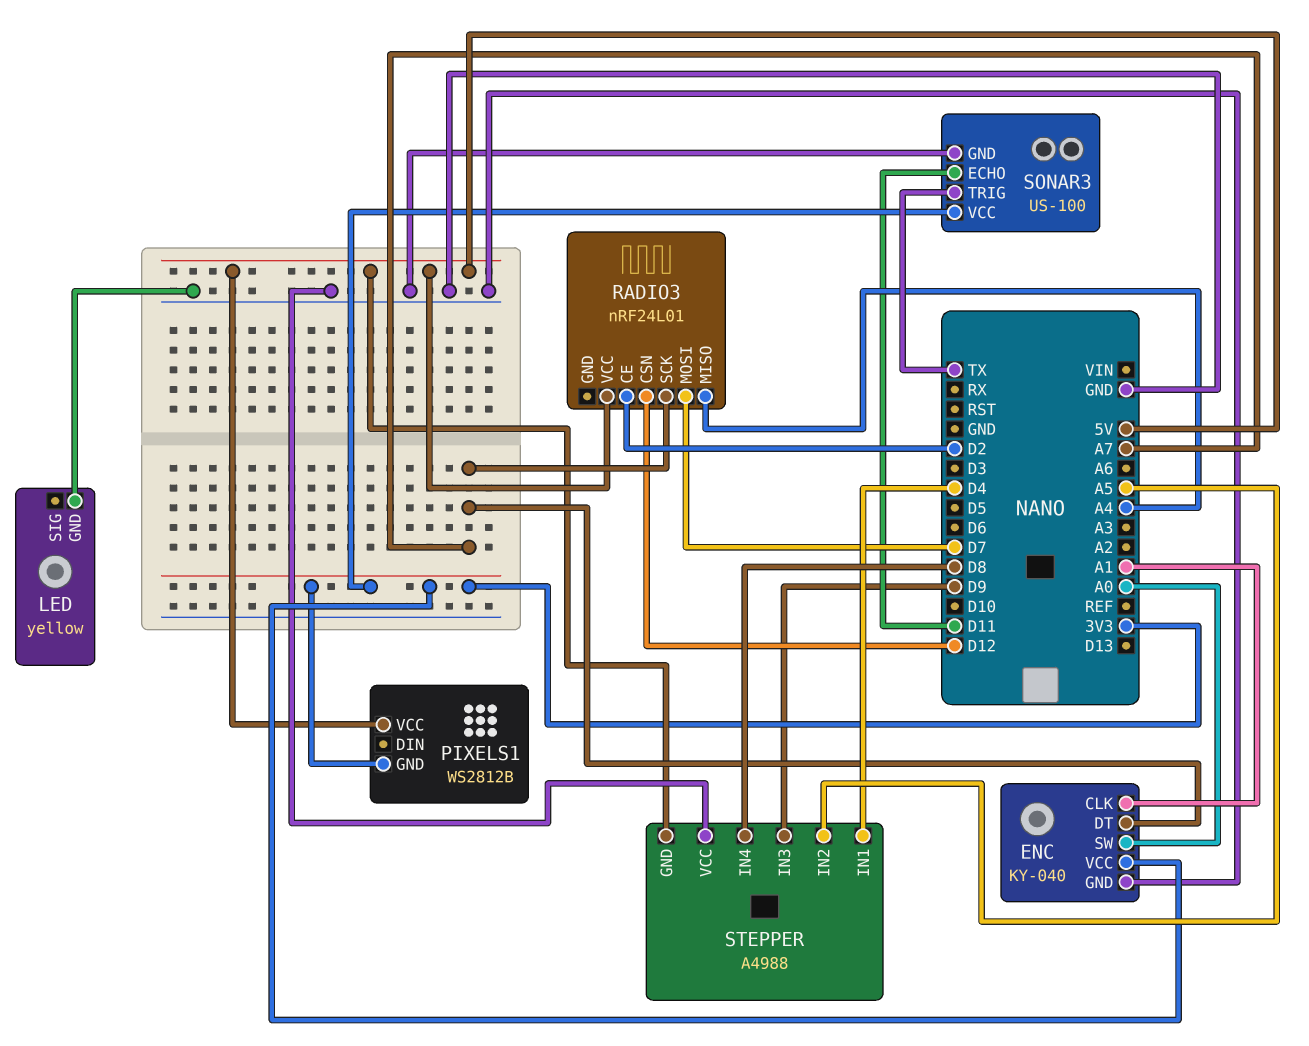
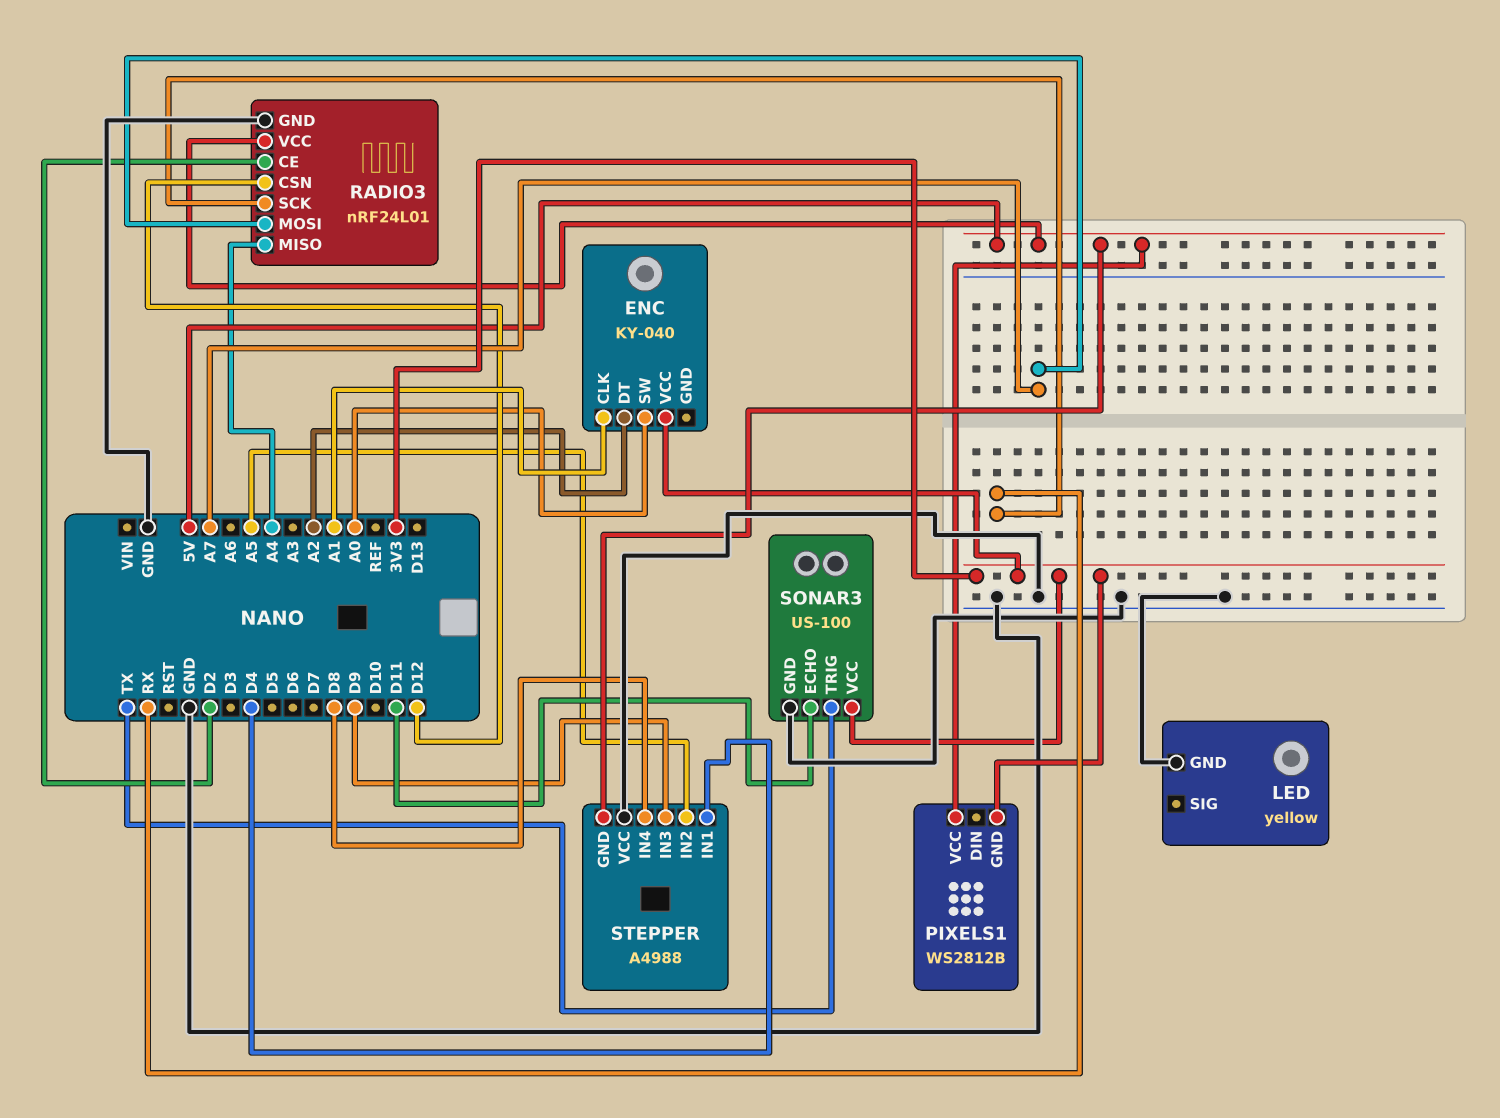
ENC pin DT: A7 -> A2
ENC pin GND: GND -> none
RADIO3 pin GND: none -> GND
RADIO3 pin MOSI: D7 -> A7
RADIO3 pin SCK: A7 -> RX

